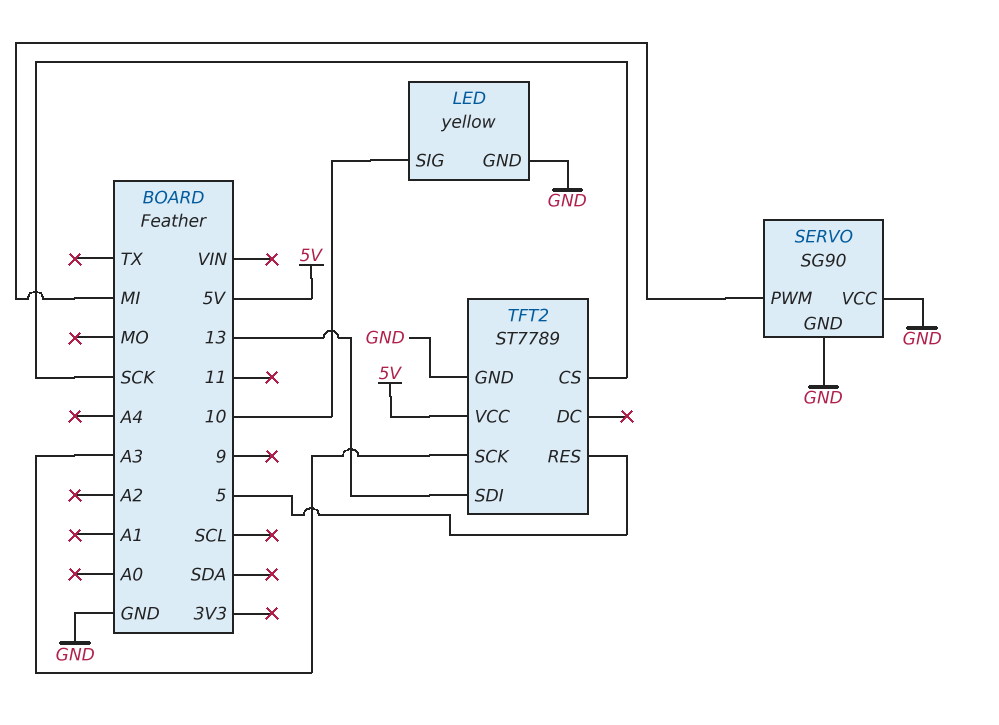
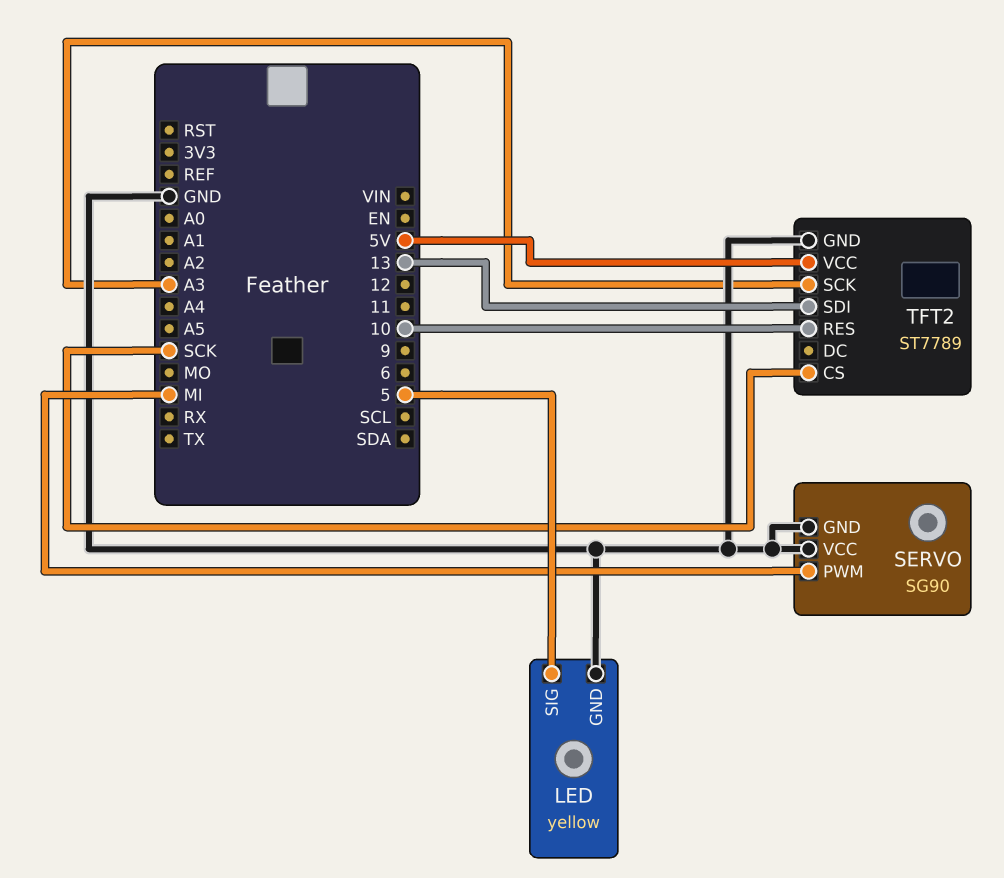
LED pin SIG: 10 -> 5
TFT2 pin RES: 5 -> 10

